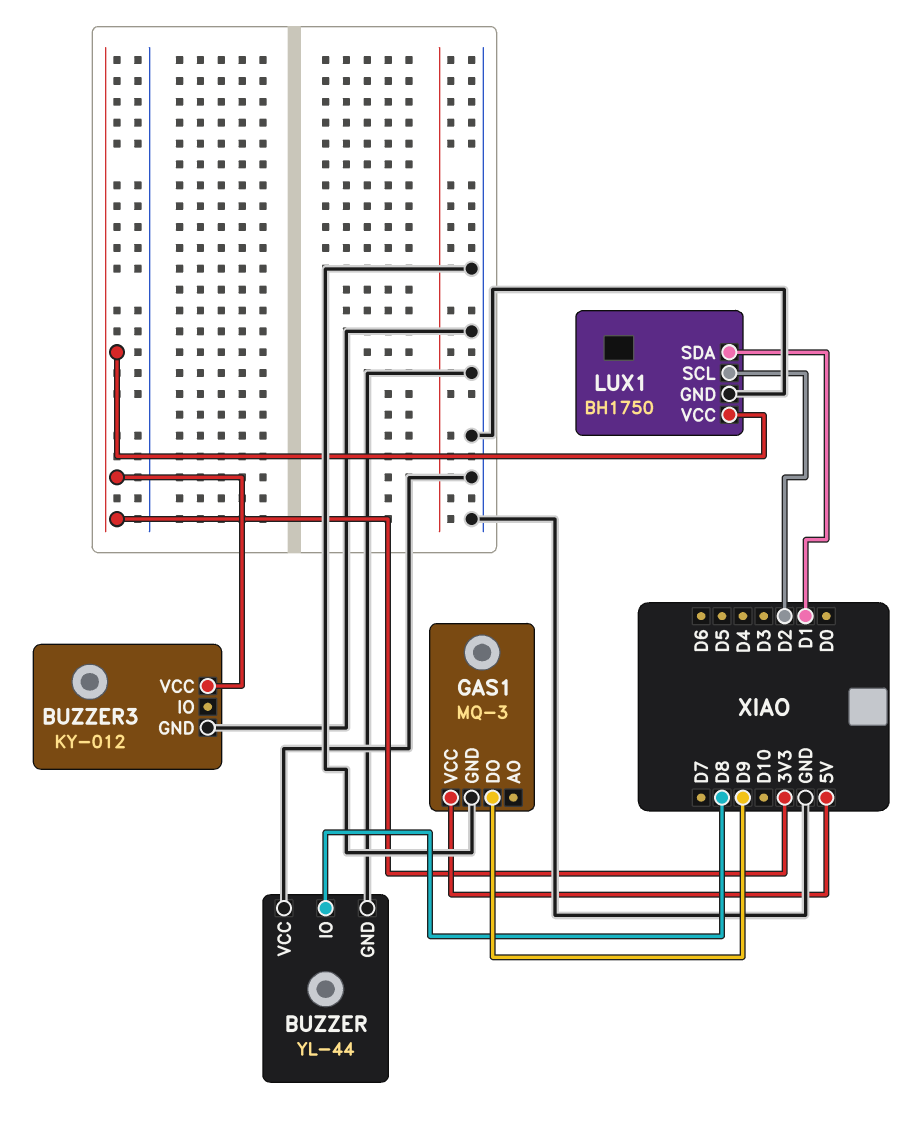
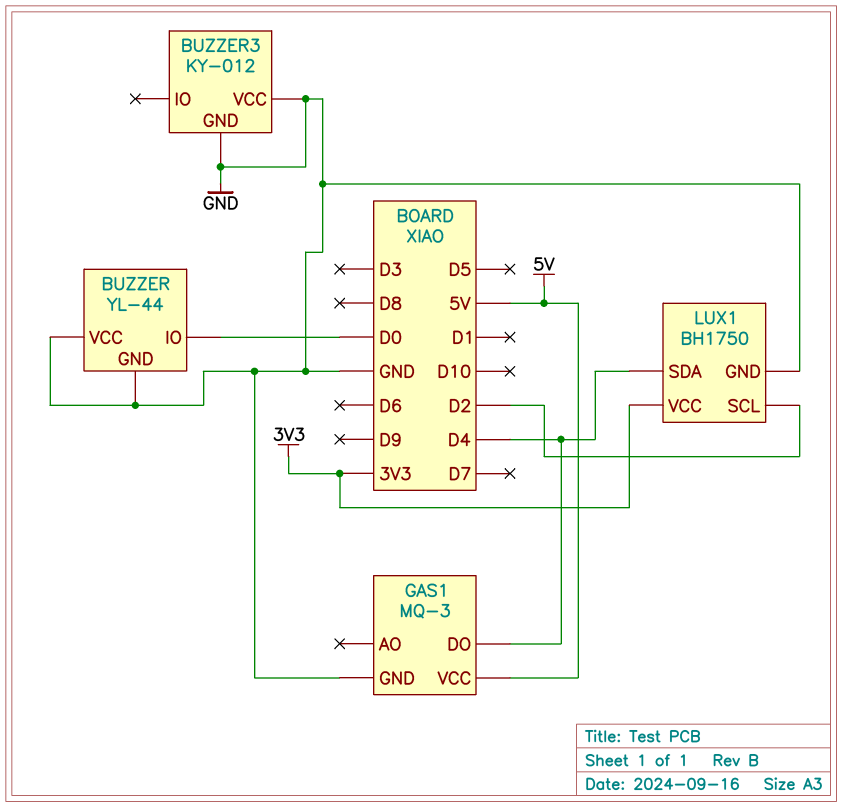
BUZZER pin IO: D8 -> D0
BUZZER3 pin VCC: 3V3 -> GND
GAS1 pin DO: D9 -> D4
LUX1 pin SDA: D1 -> D4

